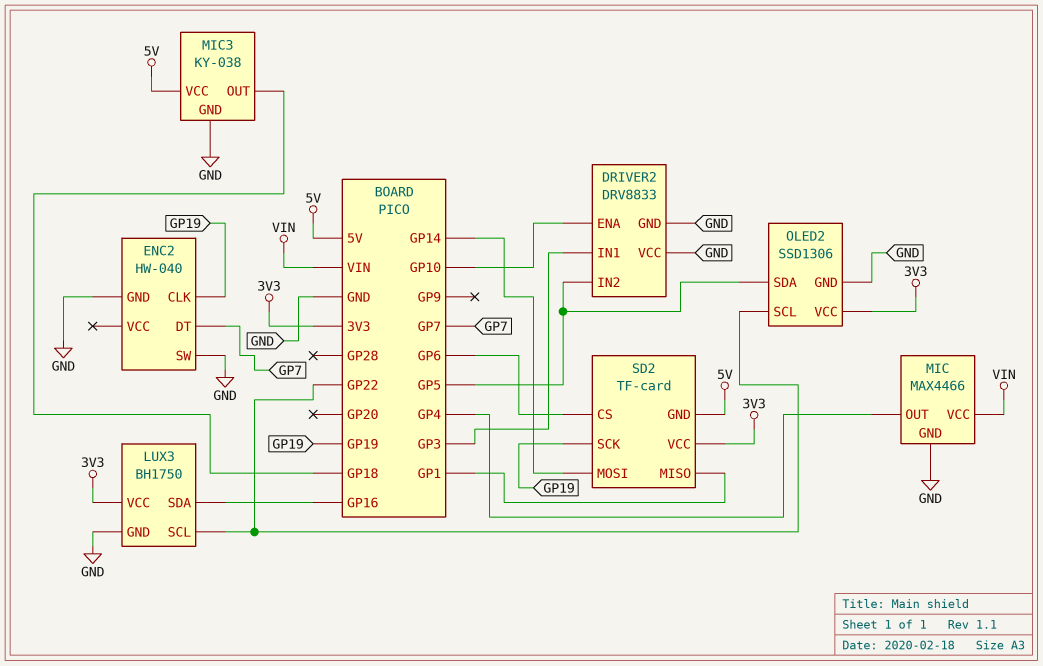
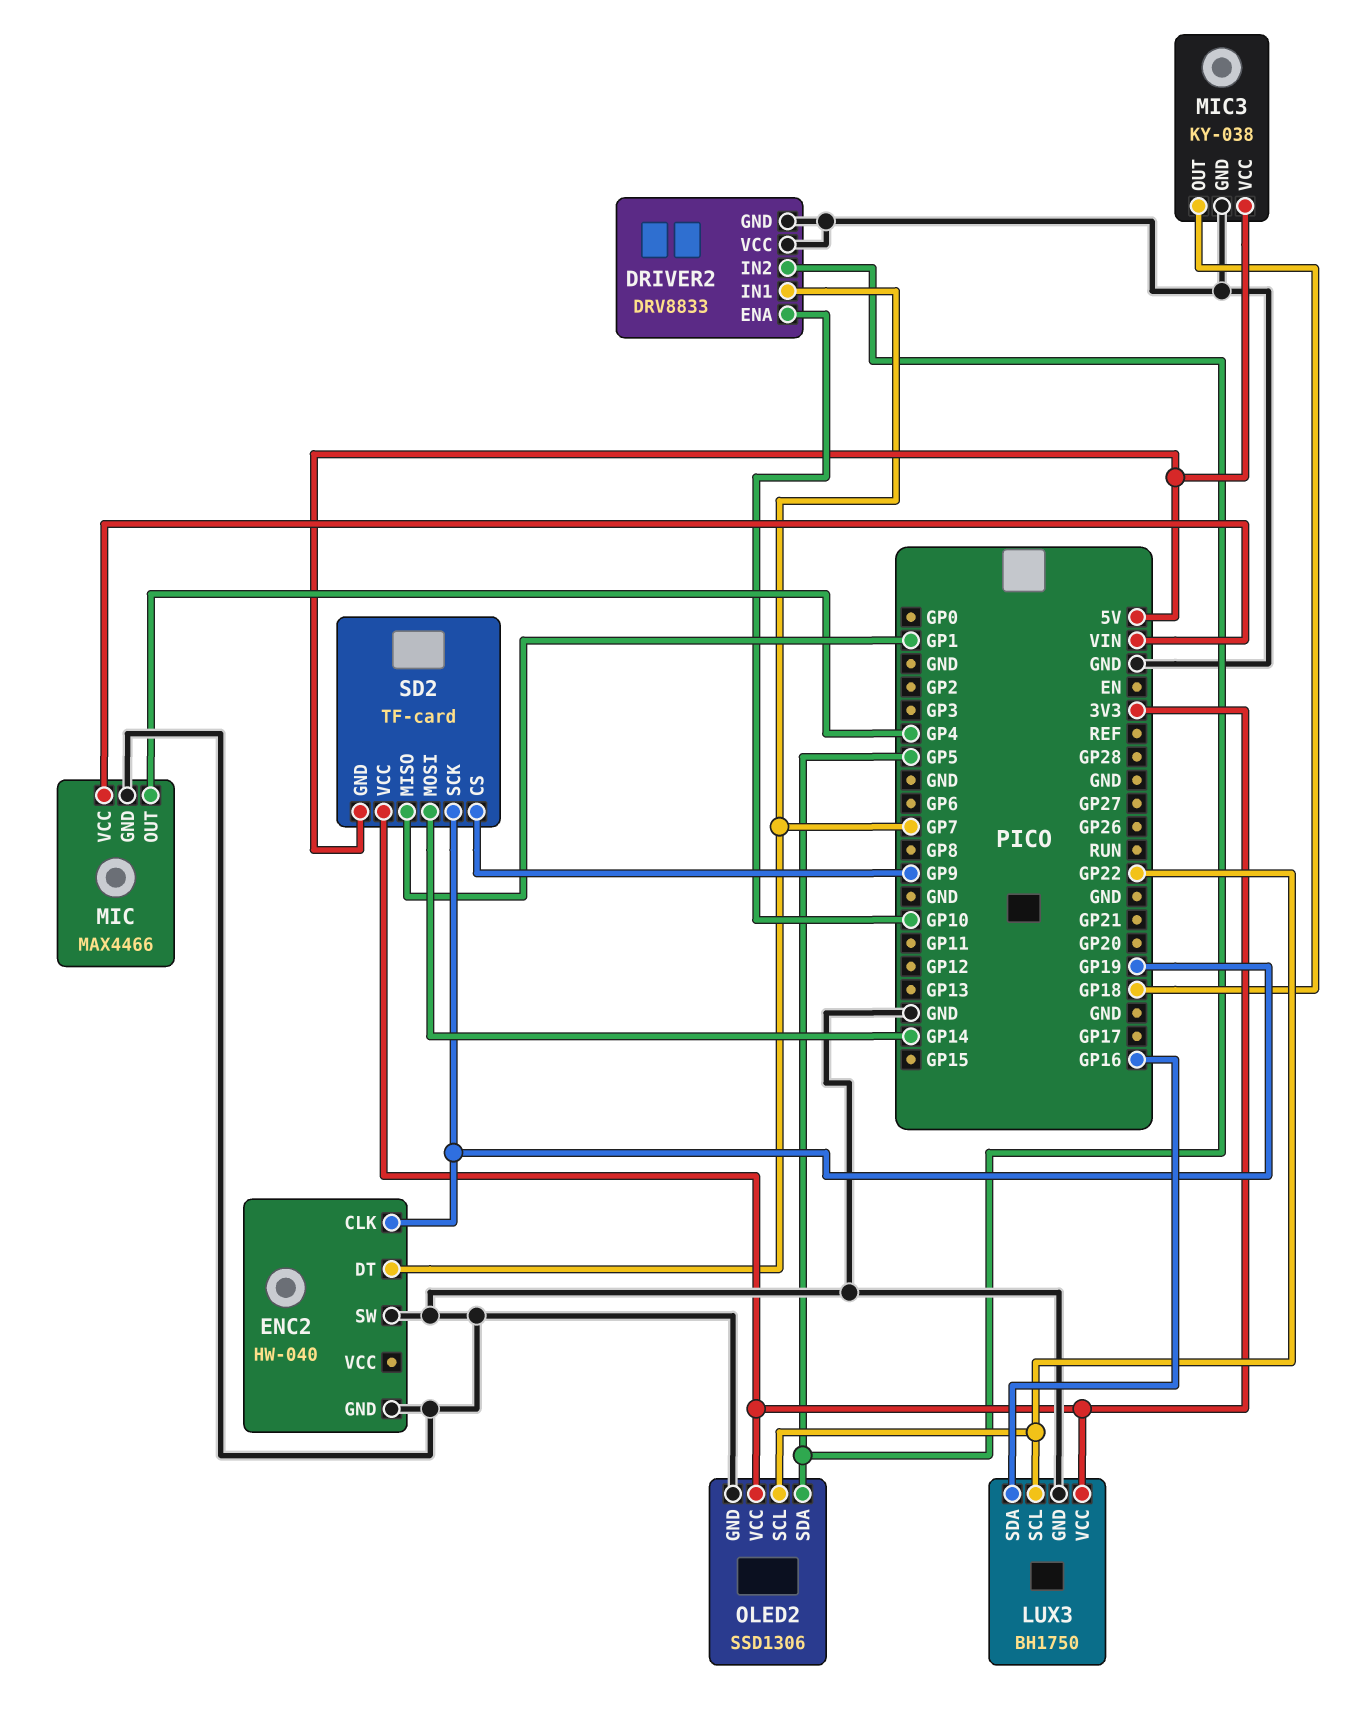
DRIVER2 pin IN1: GP3 -> GP7
SD2 pin CS: GP6 -> GP9

